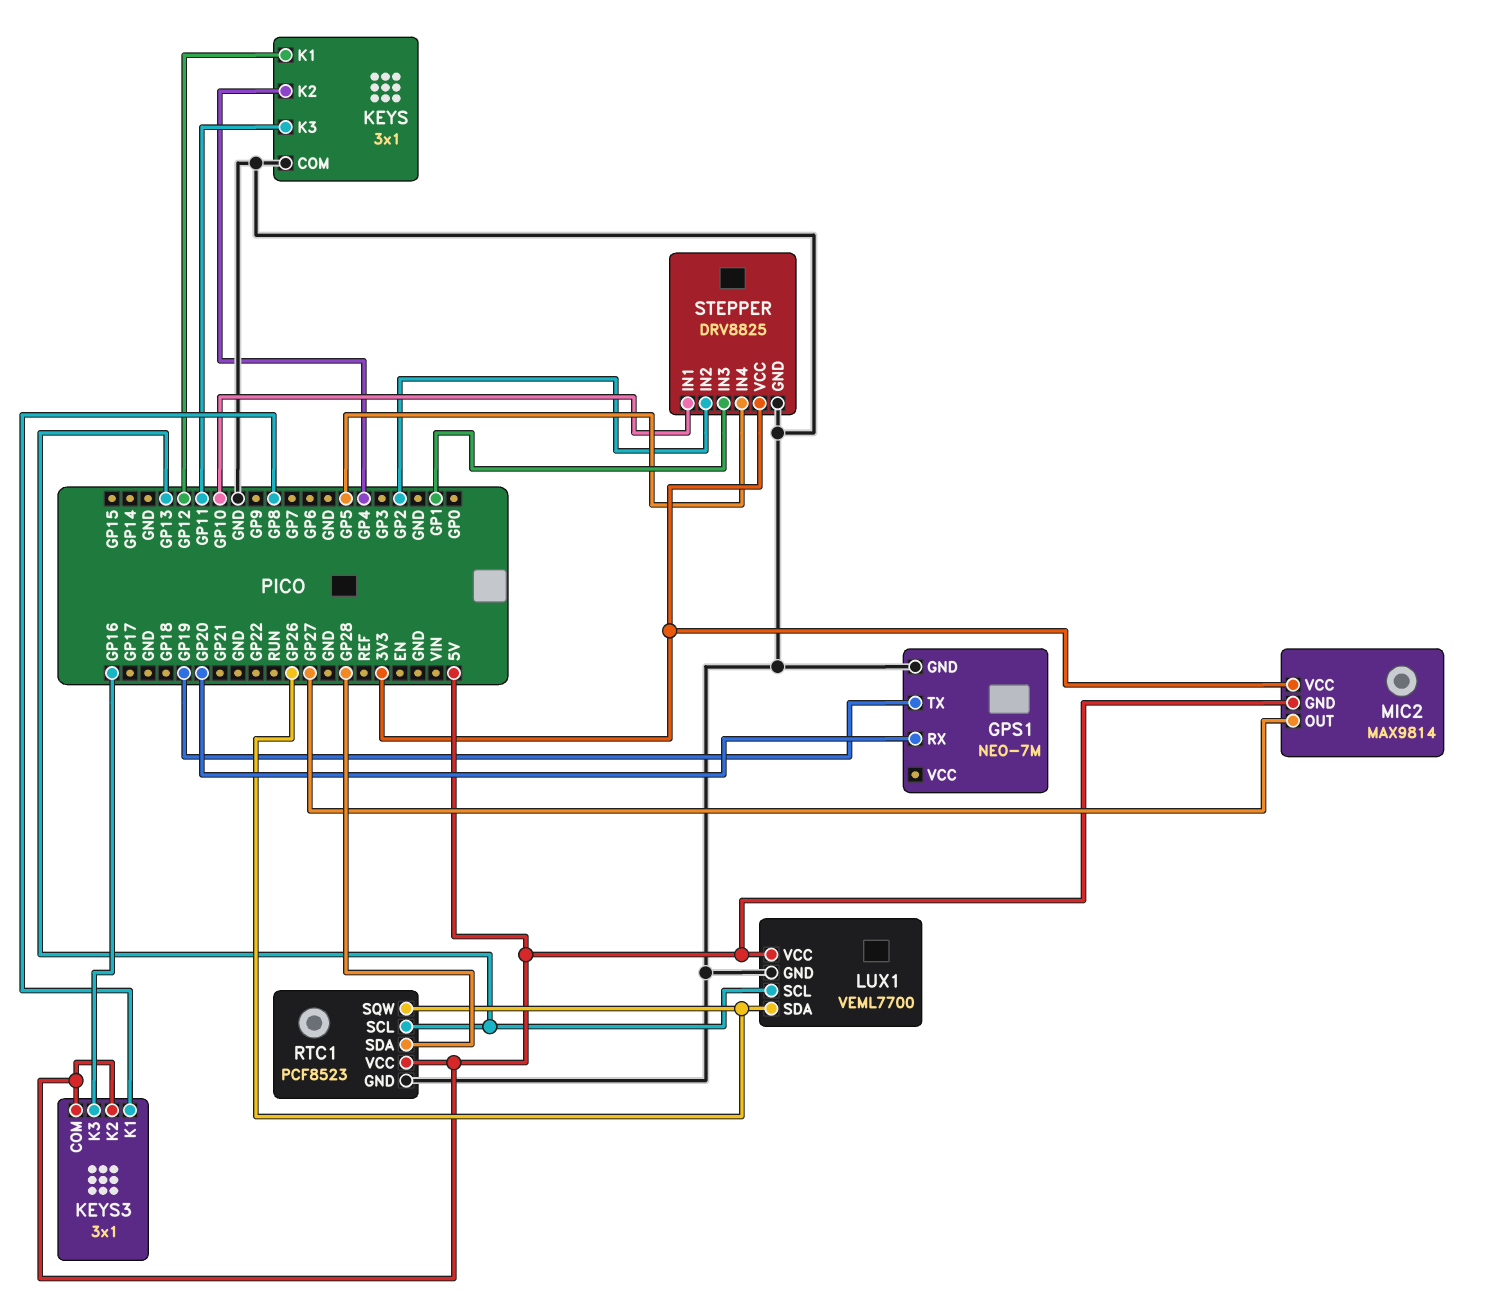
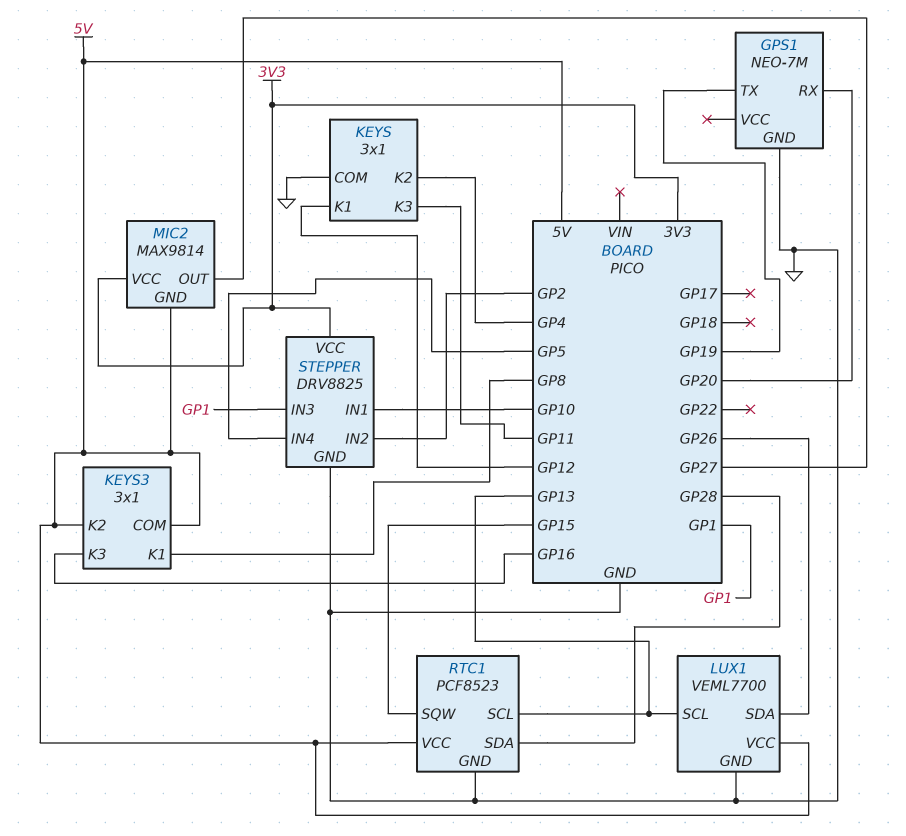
RTC1 pin SQW: GP26 -> GP15

